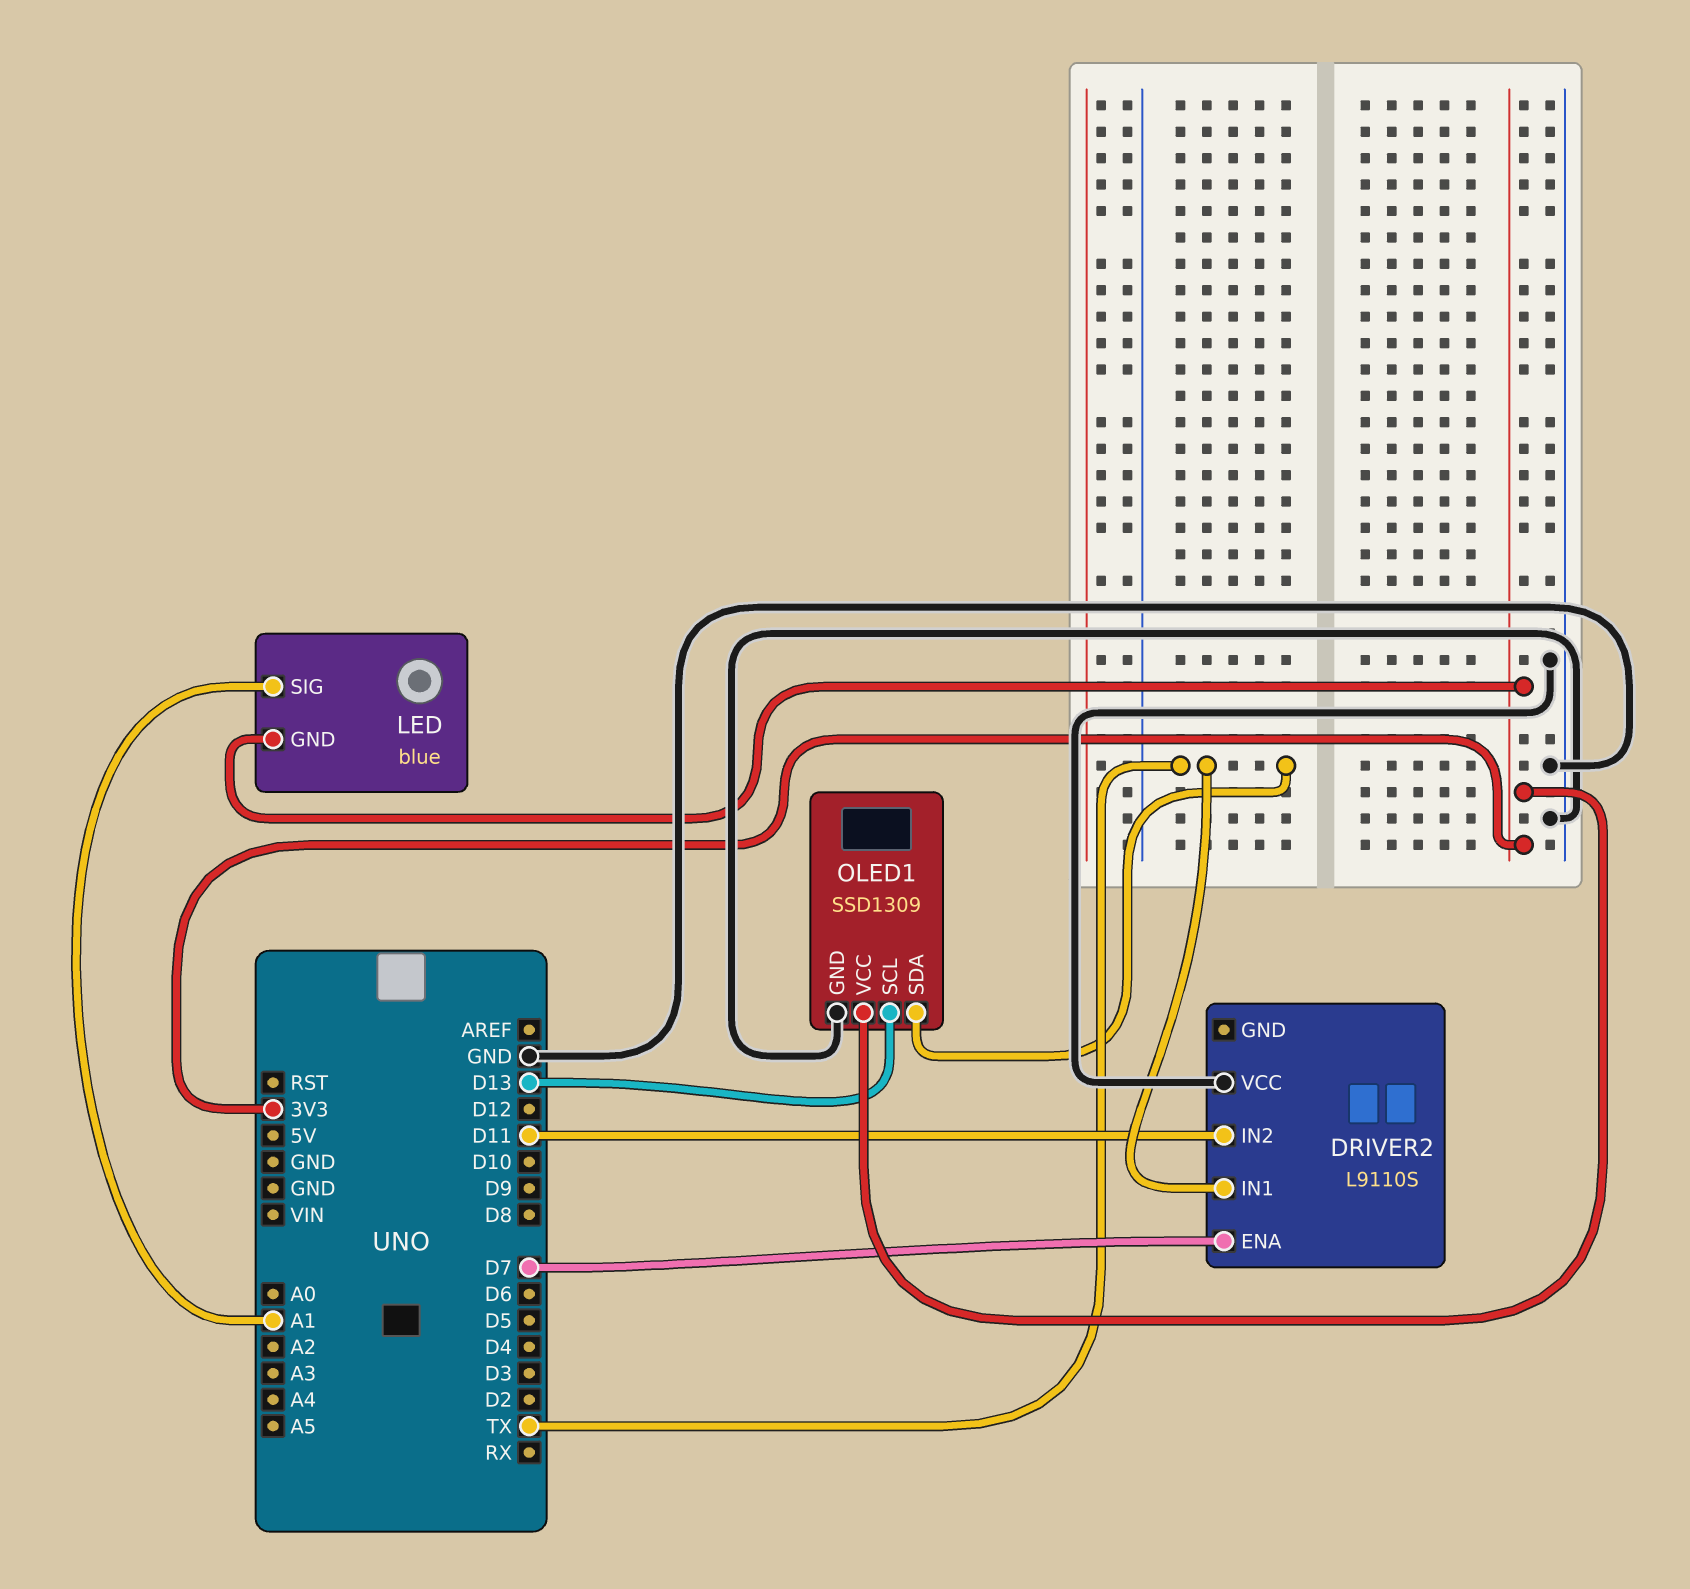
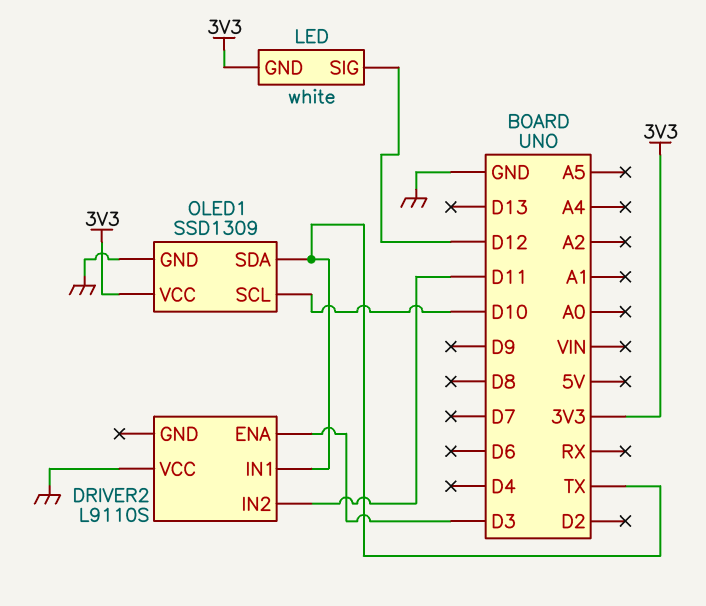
DRIVER2 pin ENA: D7 -> D3
LED: blue -> white
LED pin SIG: A1 -> D12
OLED1 pin SCL: D13 -> D10

